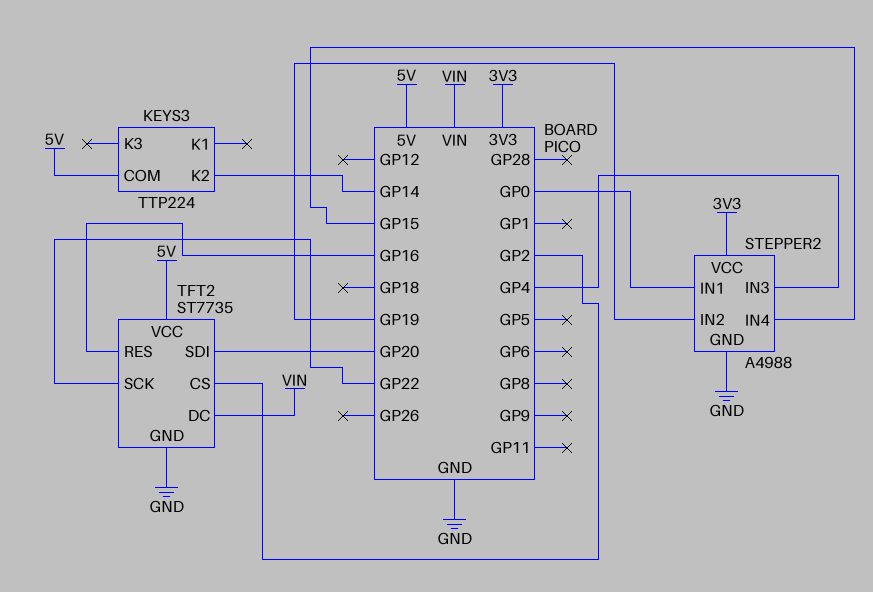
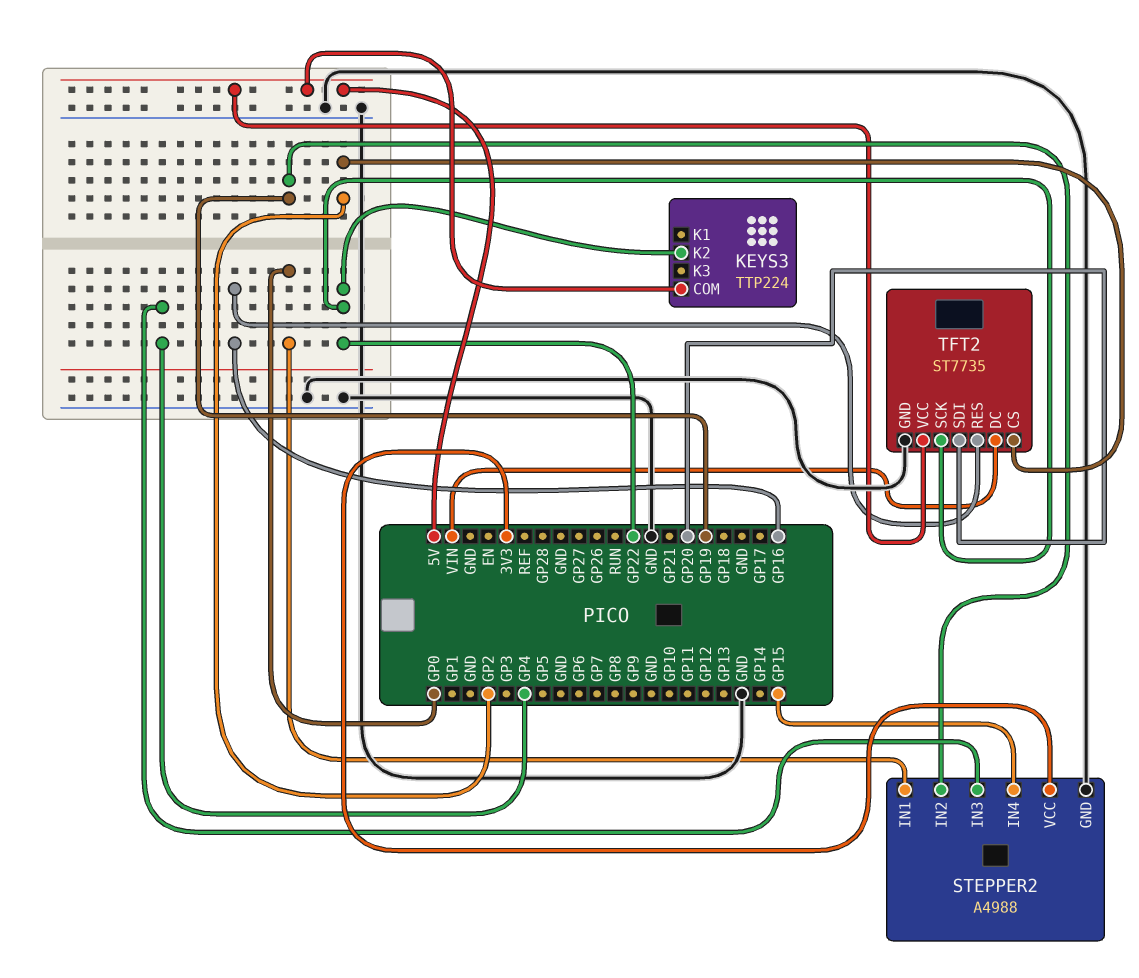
KEYS3 pin K2: GP14 -> GP22

